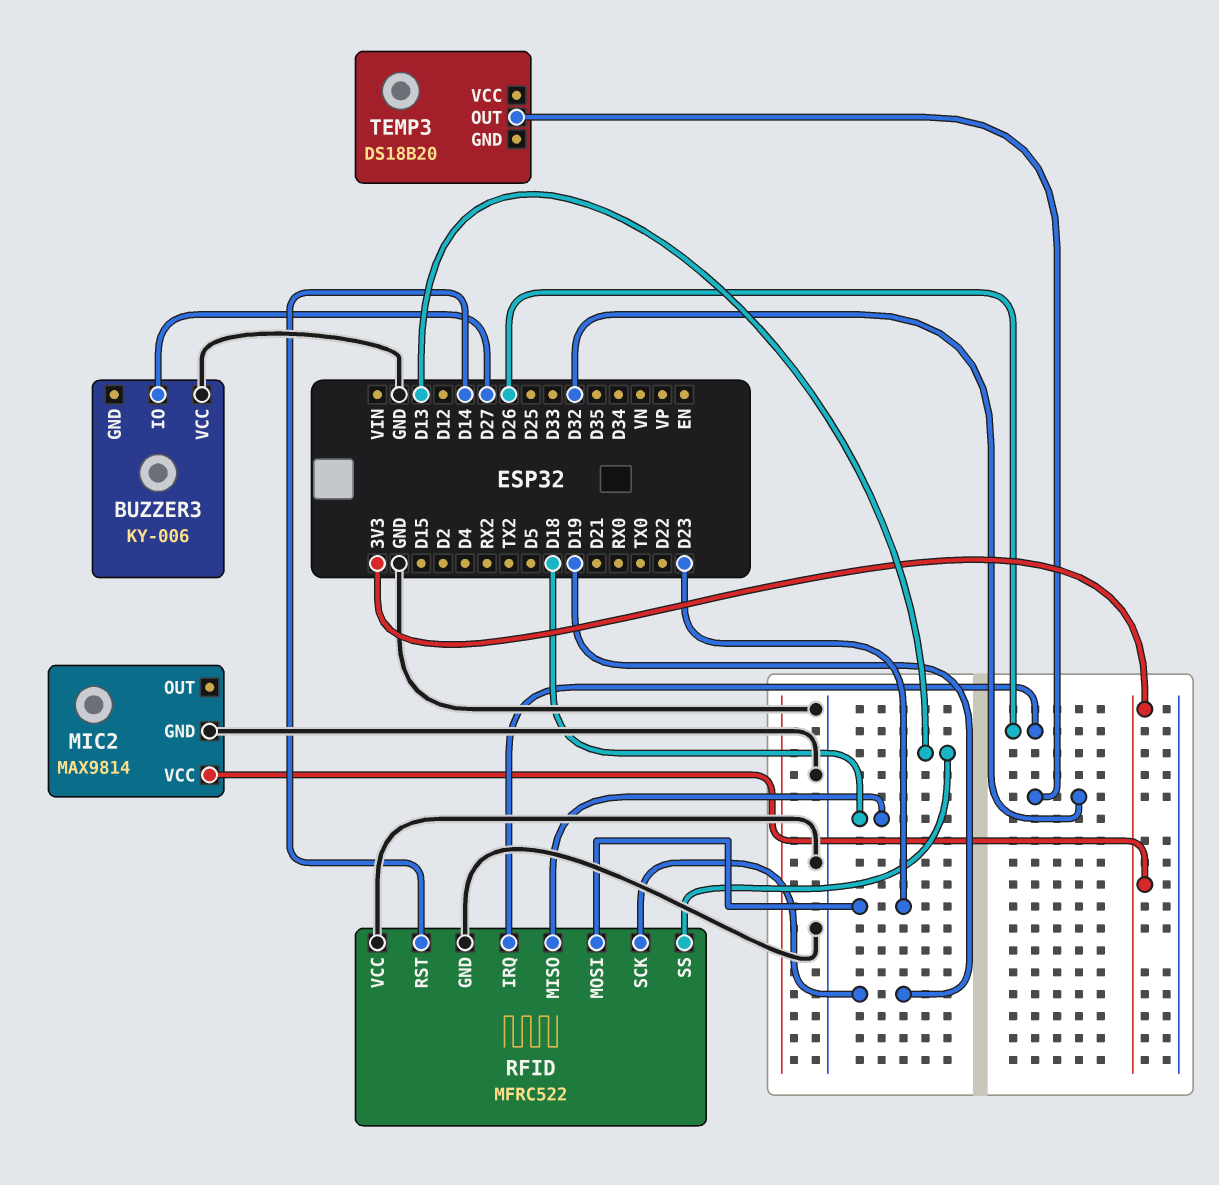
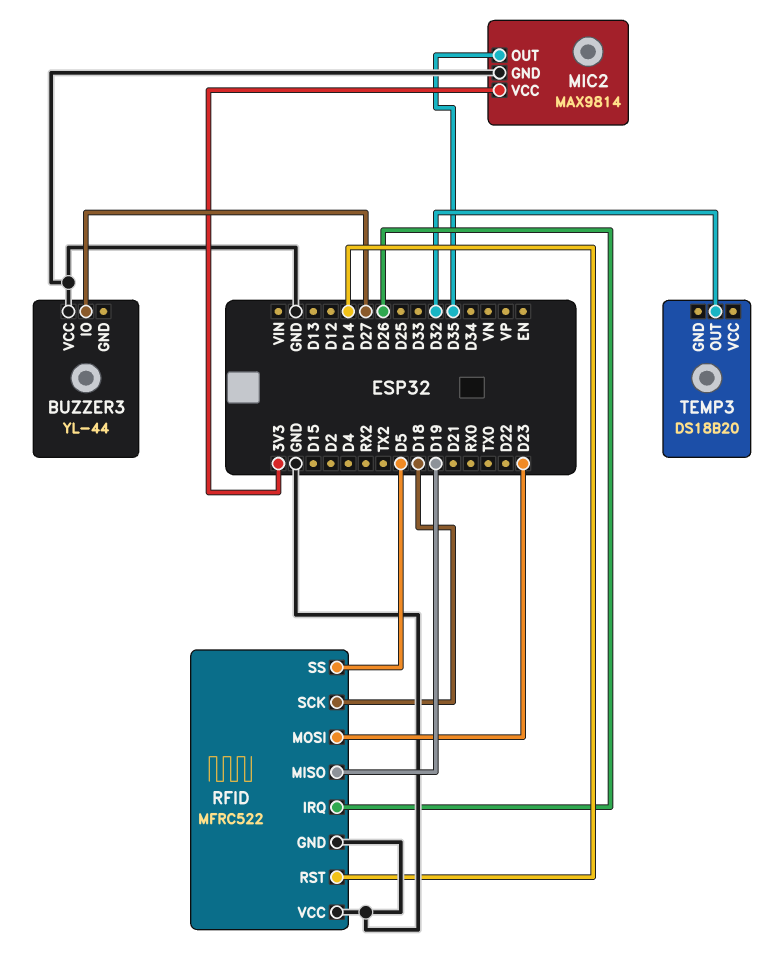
BUZZER3: KY-006 -> YL-44
MIC2 pin OUT: none -> D35
RFID pin MISO: D18 -> D19
RFID pin SCK: D19 -> D18
RFID pin SS: D13 -> D5

